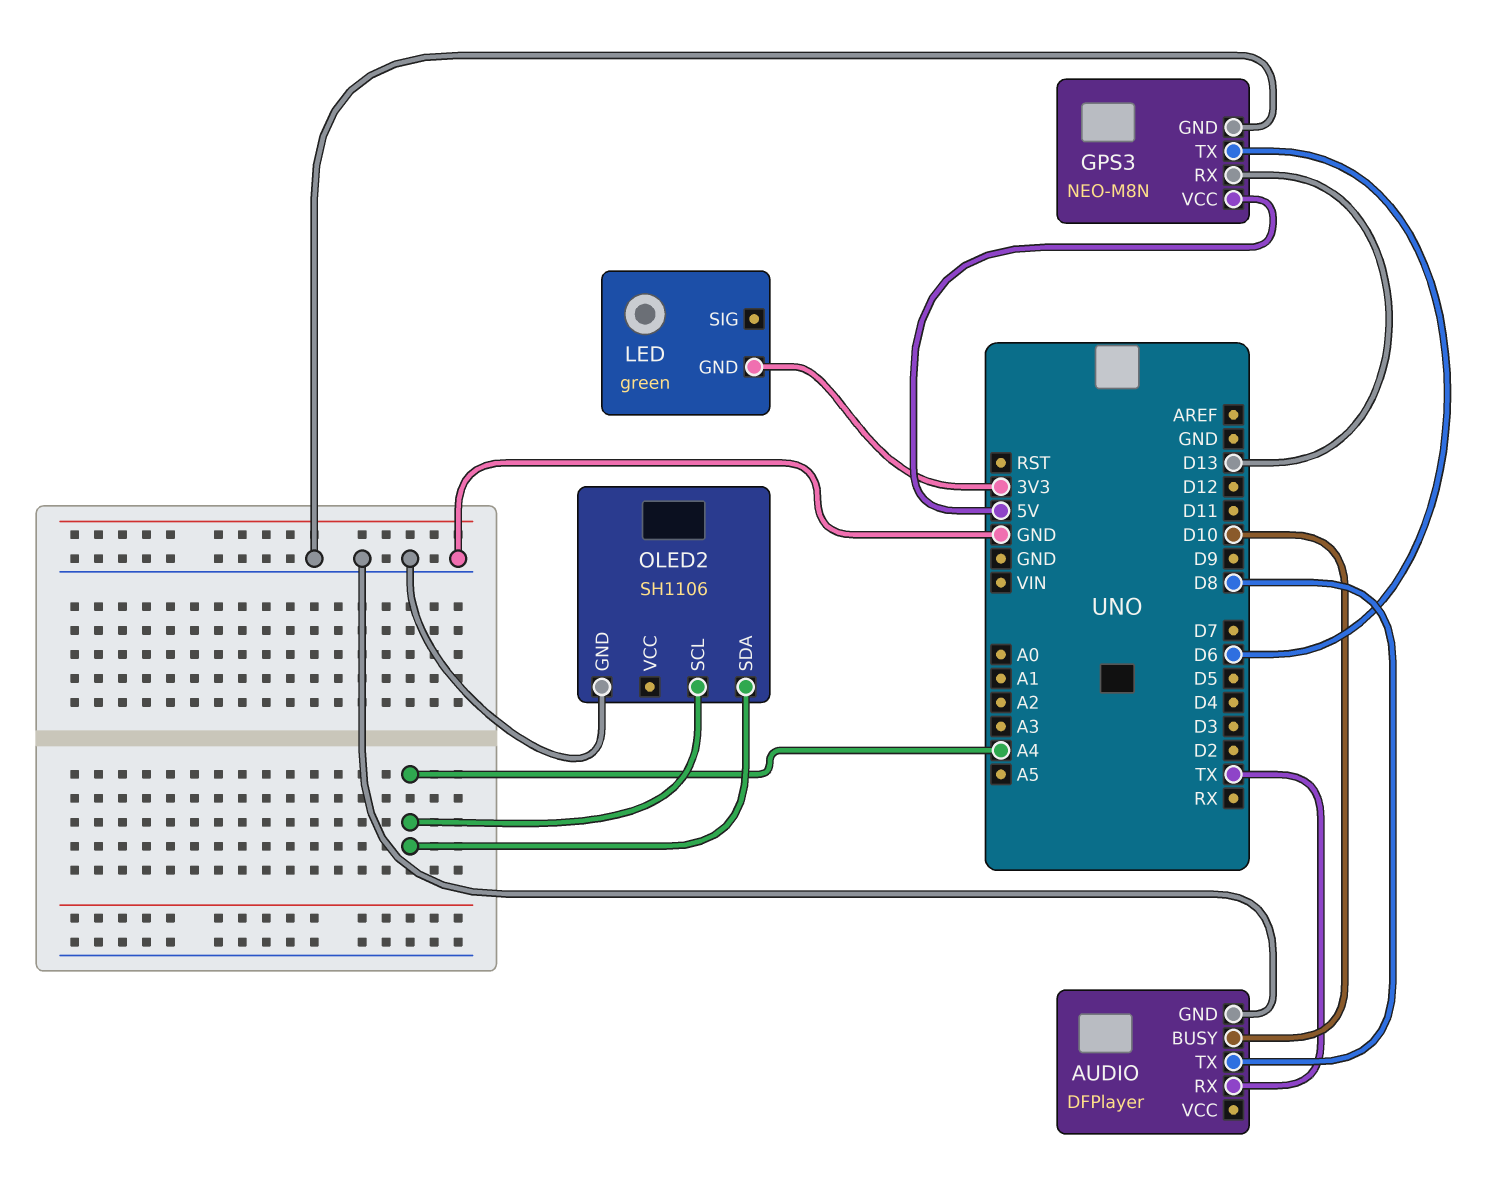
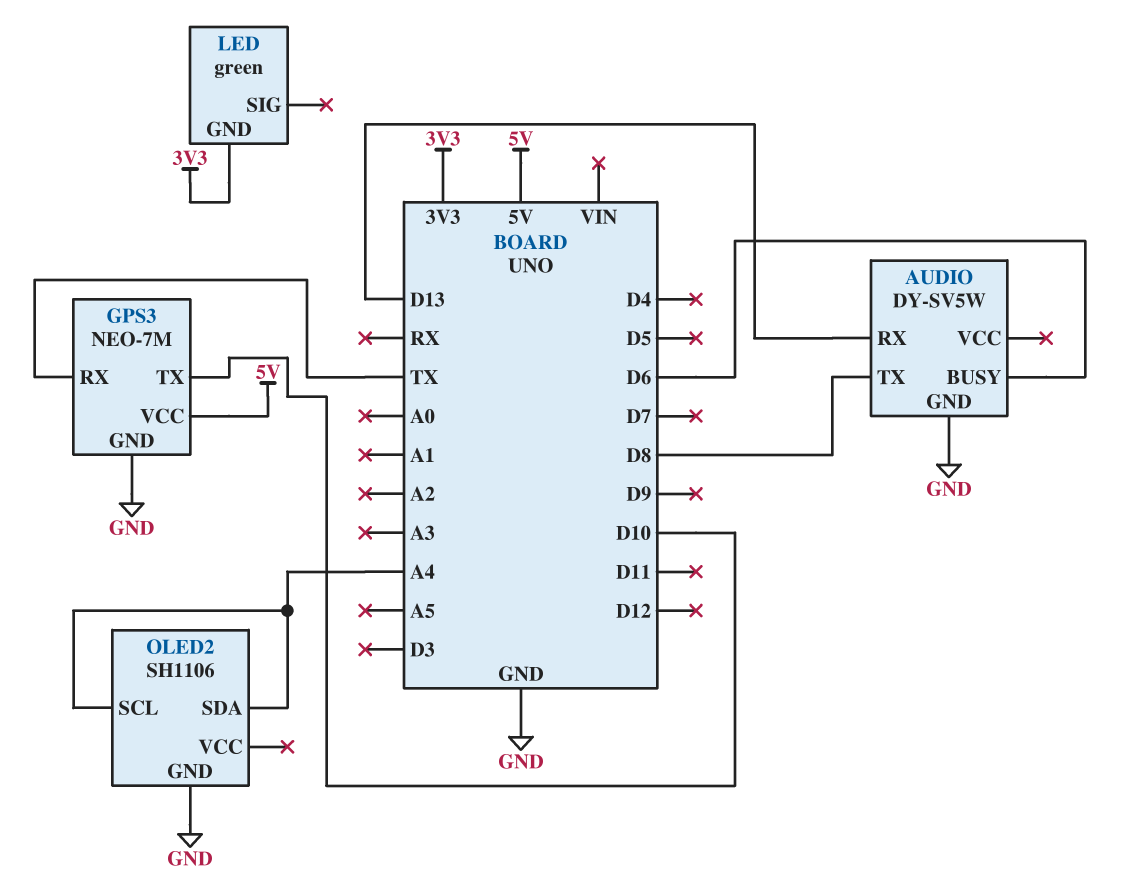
AUDIO: DFPlayer -> DY-SV5W
AUDIO pin BUSY: D10 -> D6
AUDIO pin RX: TX -> D13
GPS3: NEO-M8N -> NEO-7M
GPS3 pin RX: D13 -> TX
GPS3 pin TX: D6 -> D10

